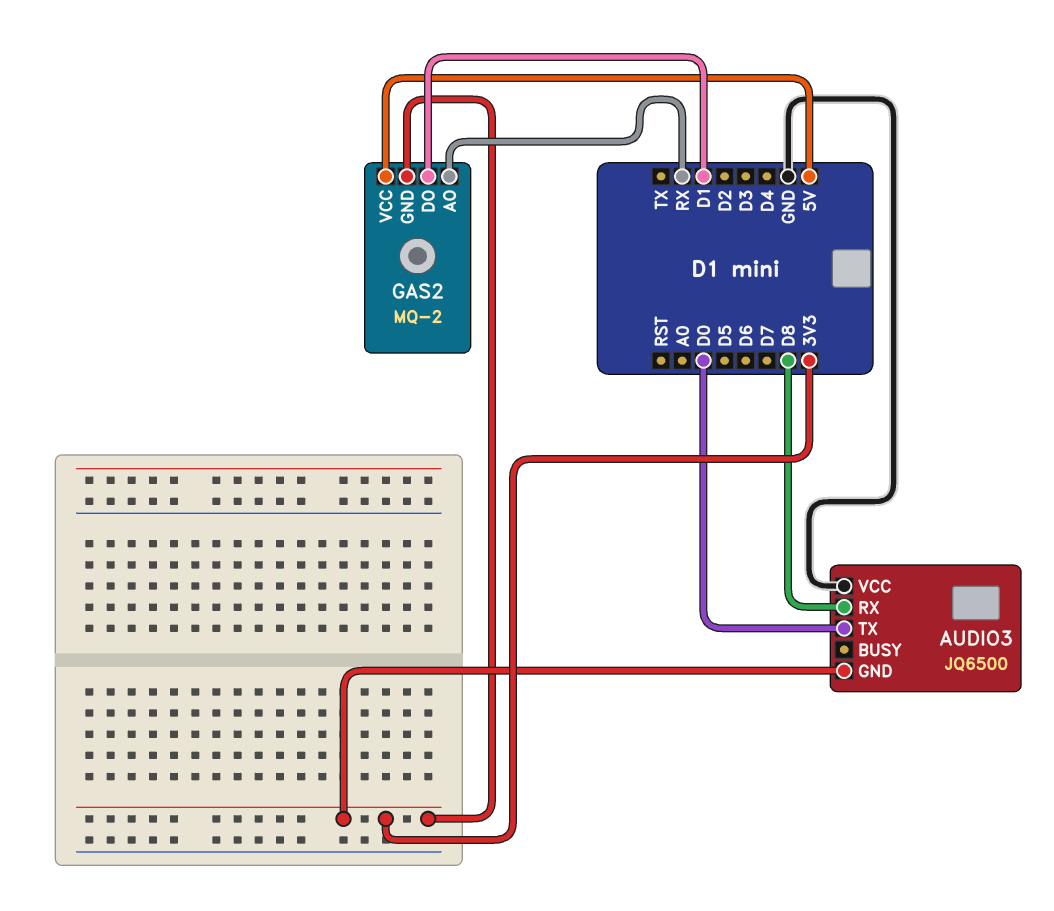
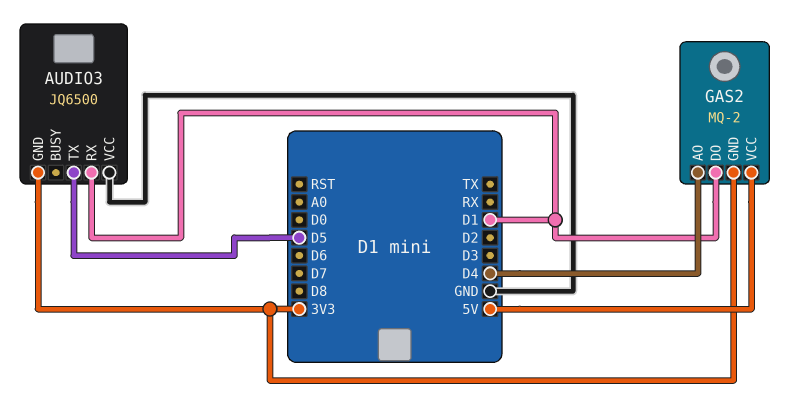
AUDIO3 pin RX: D8 -> D1
AUDIO3 pin TX: D0 -> D5
GAS2 pin AO: RX -> D4

